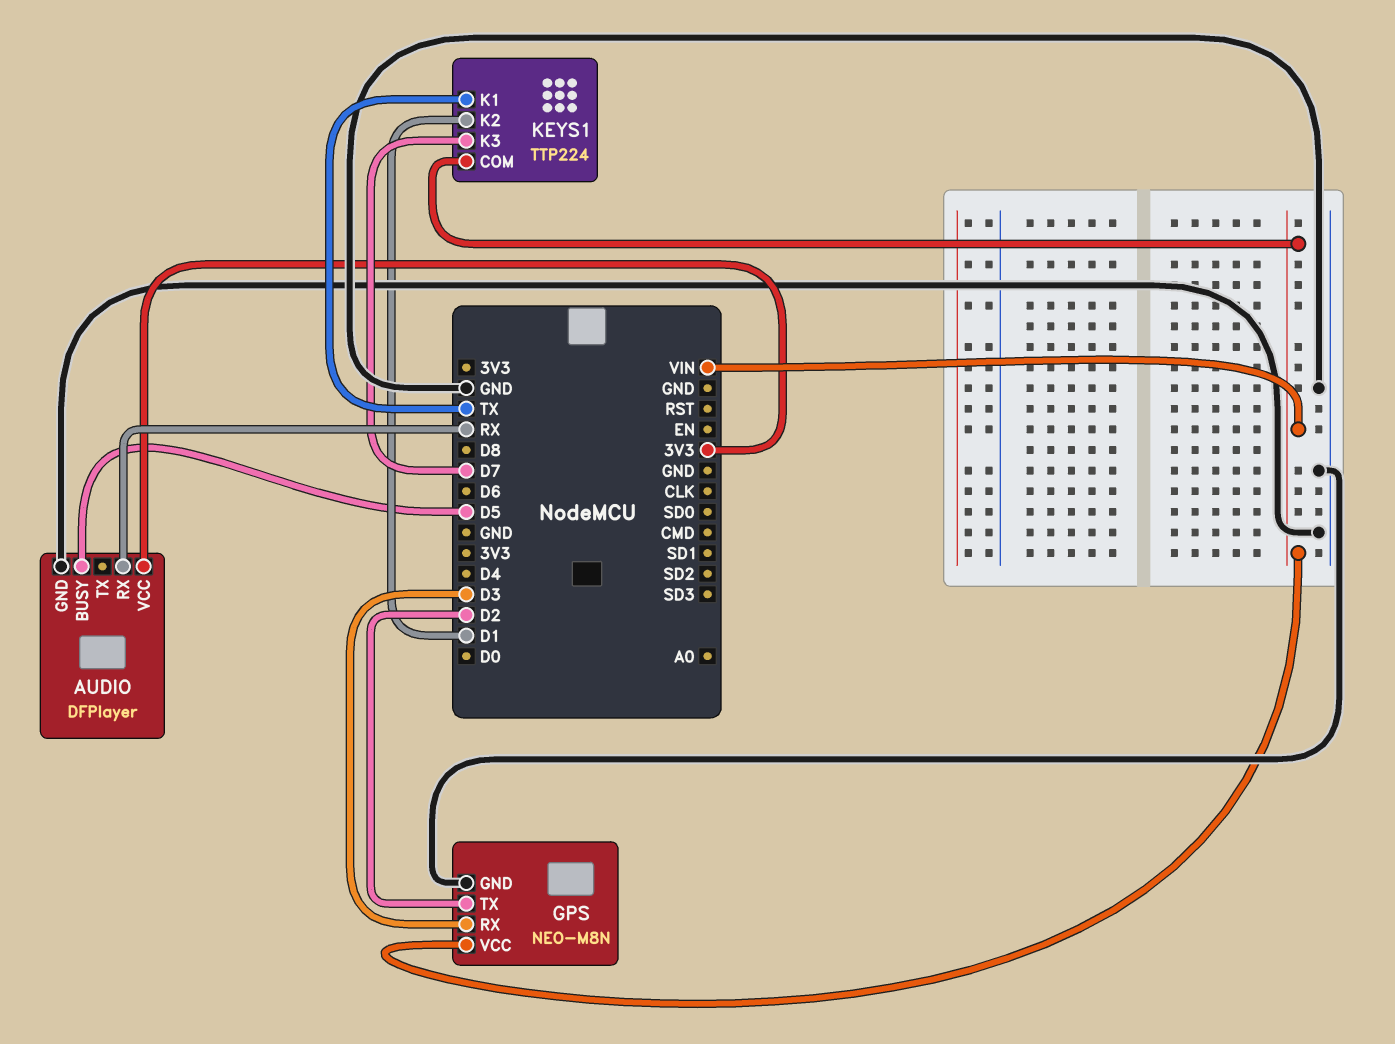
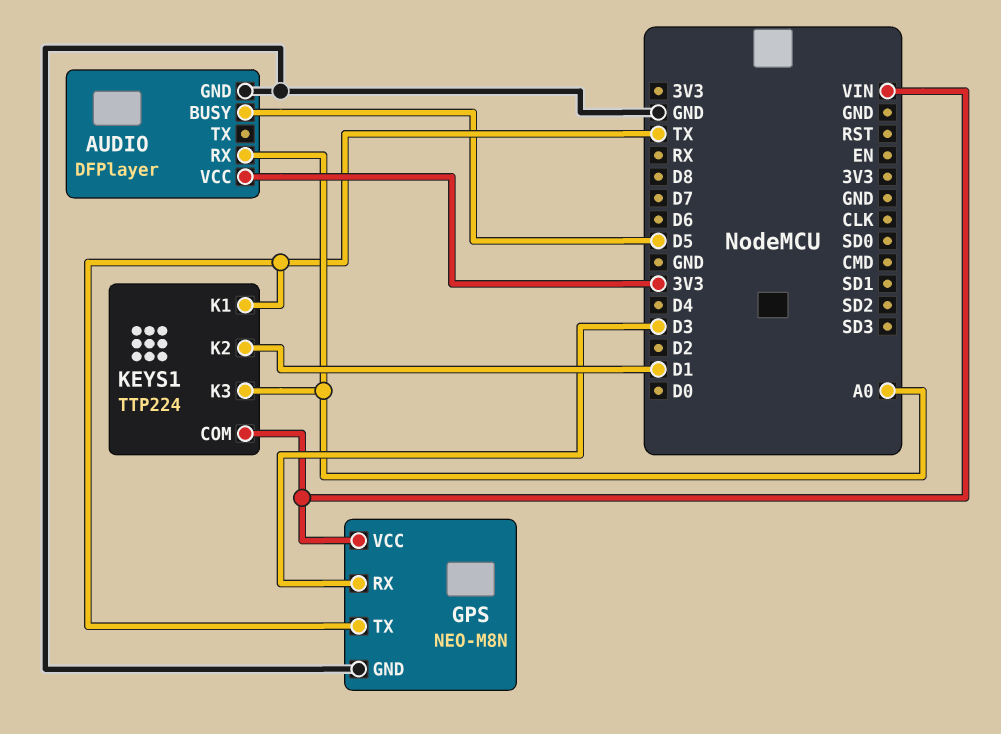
AUDIO pin RX: RX -> A0
GPS pin TX: D2 -> TX
KEYS1 pin K3: D7 -> A0

